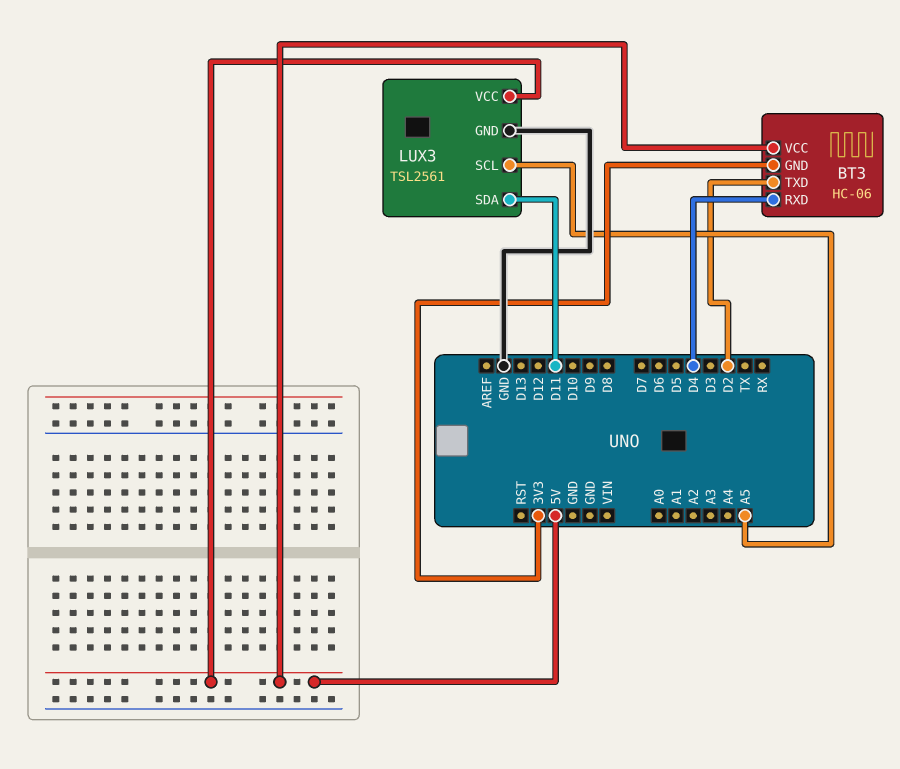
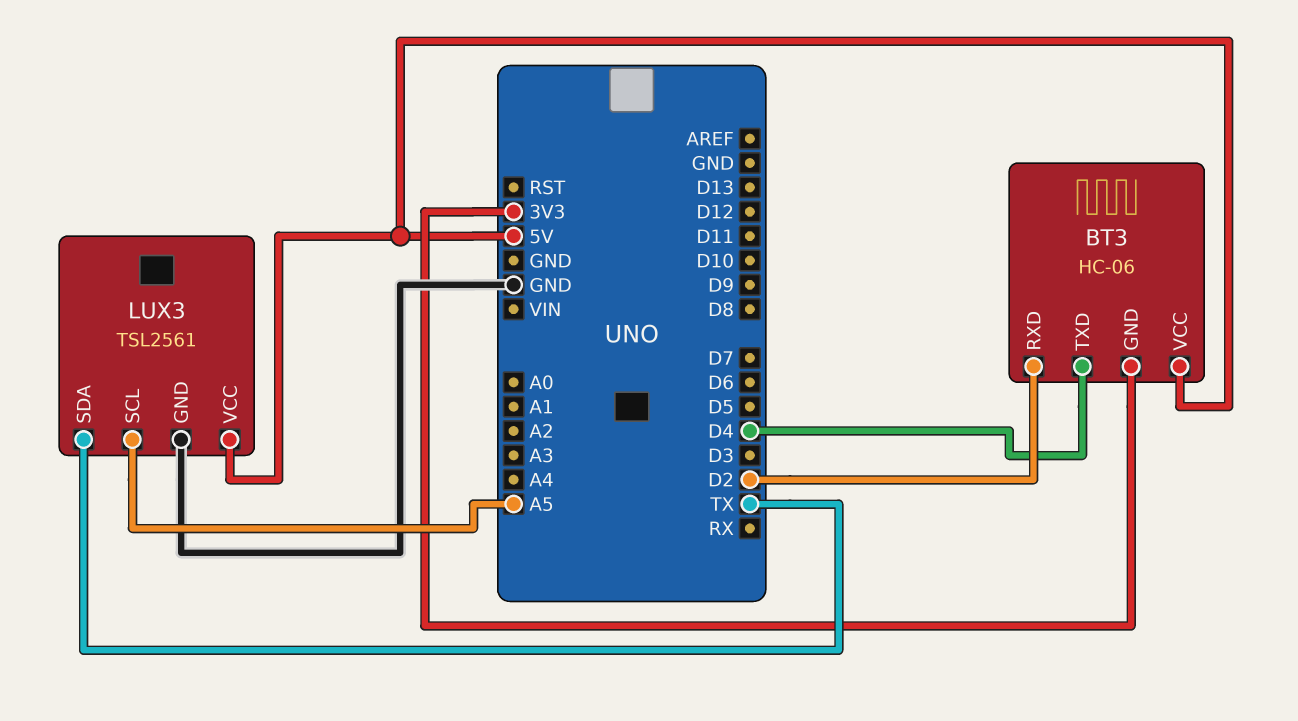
BT3 pin RXD: D4 -> D2
BT3 pin TXD: D2 -> D4
LUX3 pin SDA: D11 -> TX

